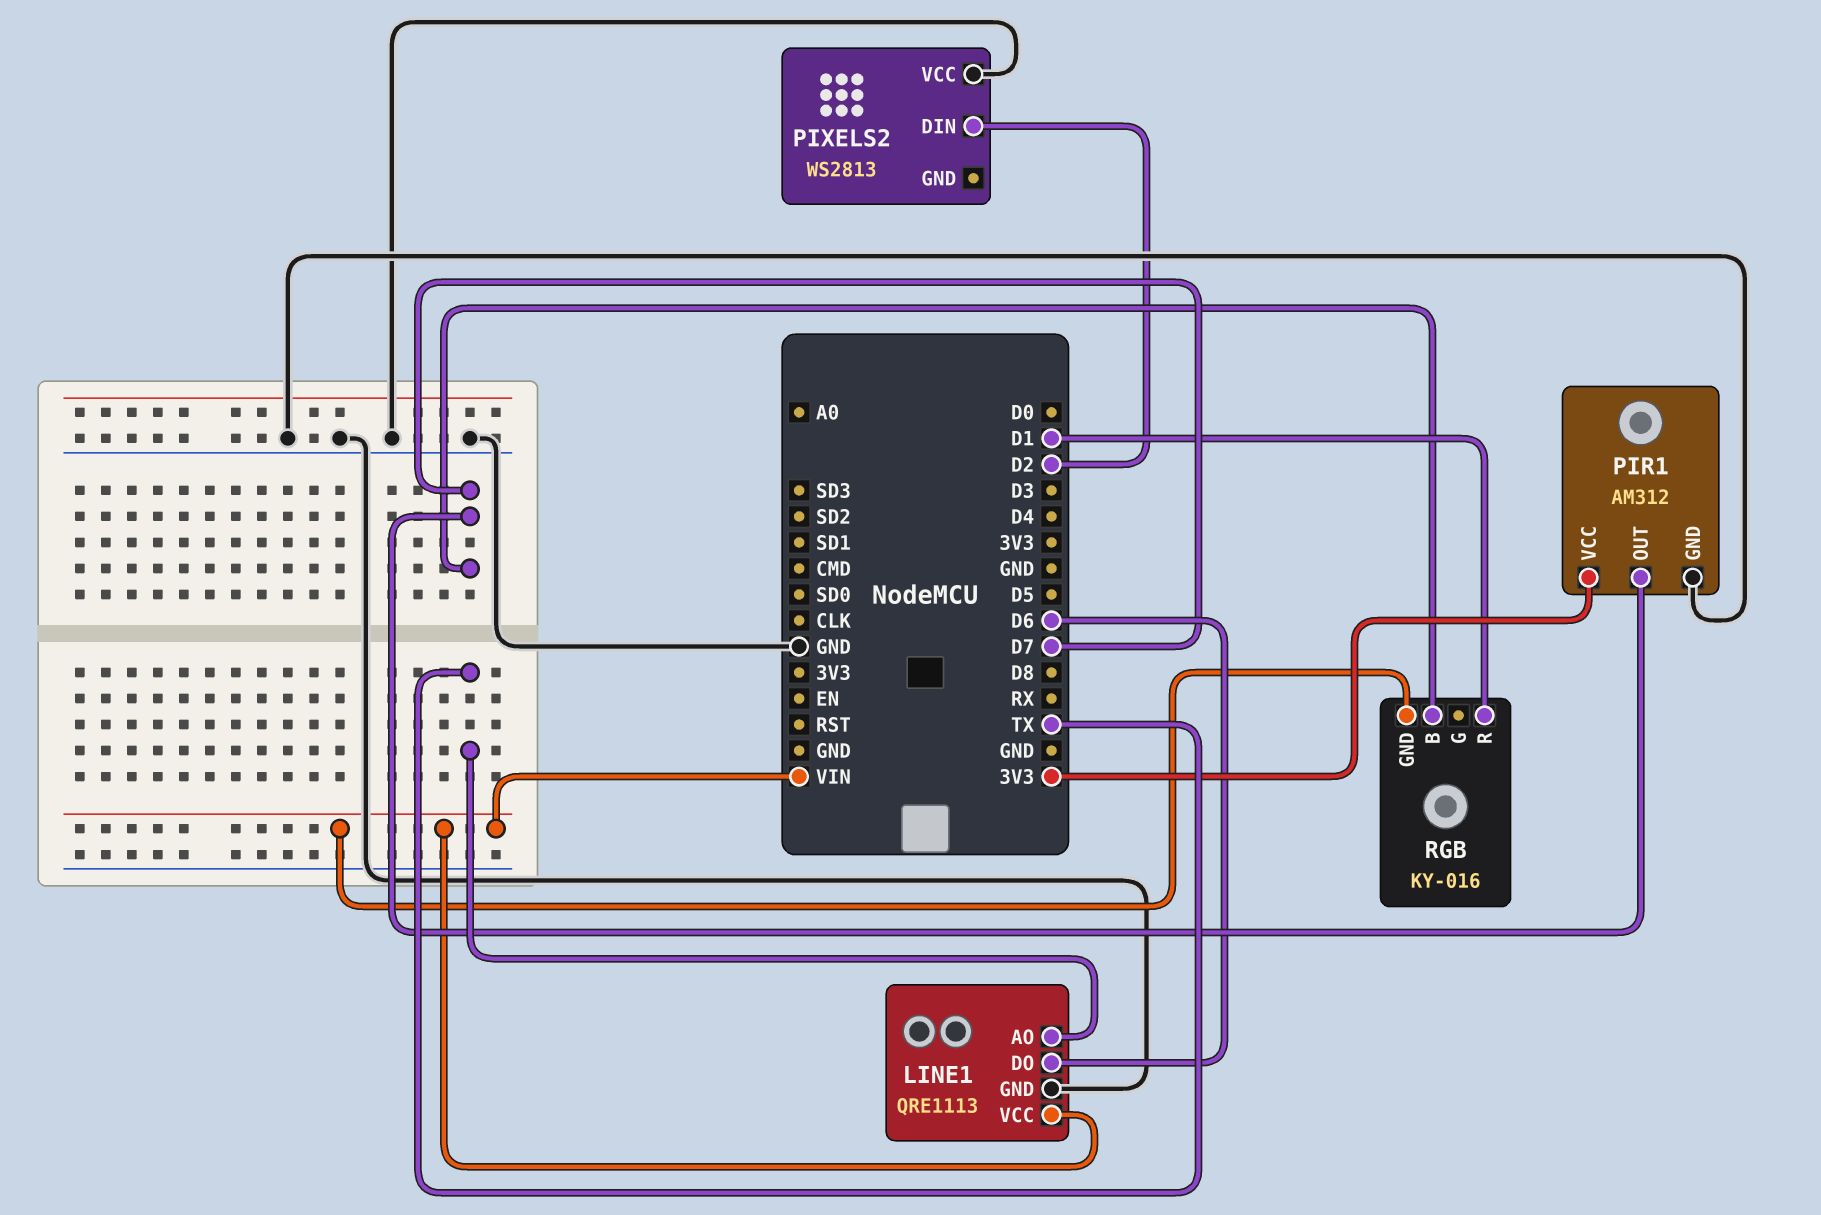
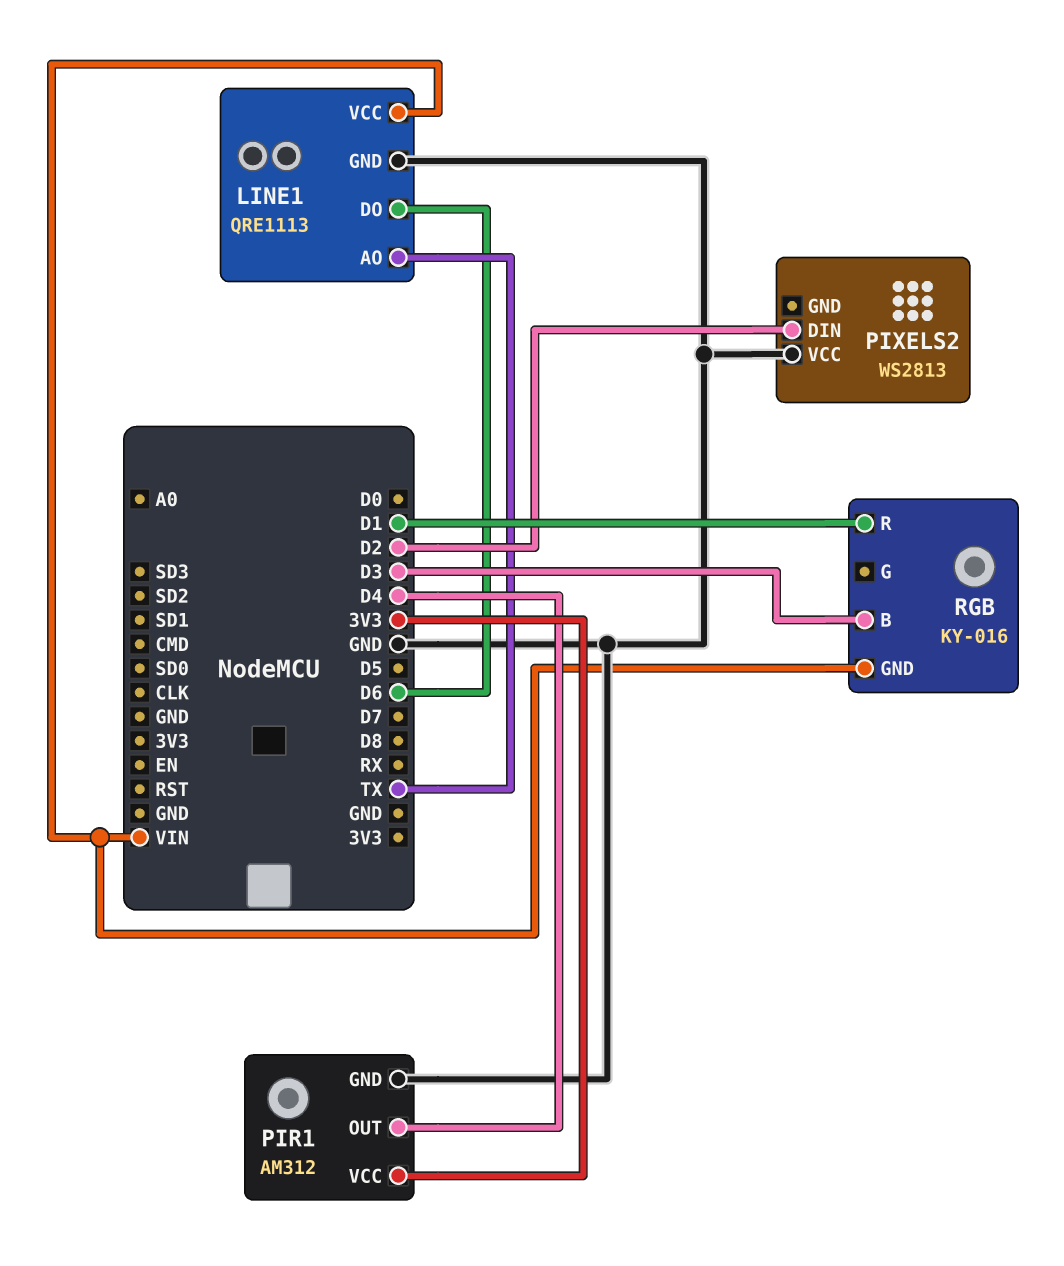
PIR1 pin OUT: D7 -> D4
RGB pin B: D7 -> D3

